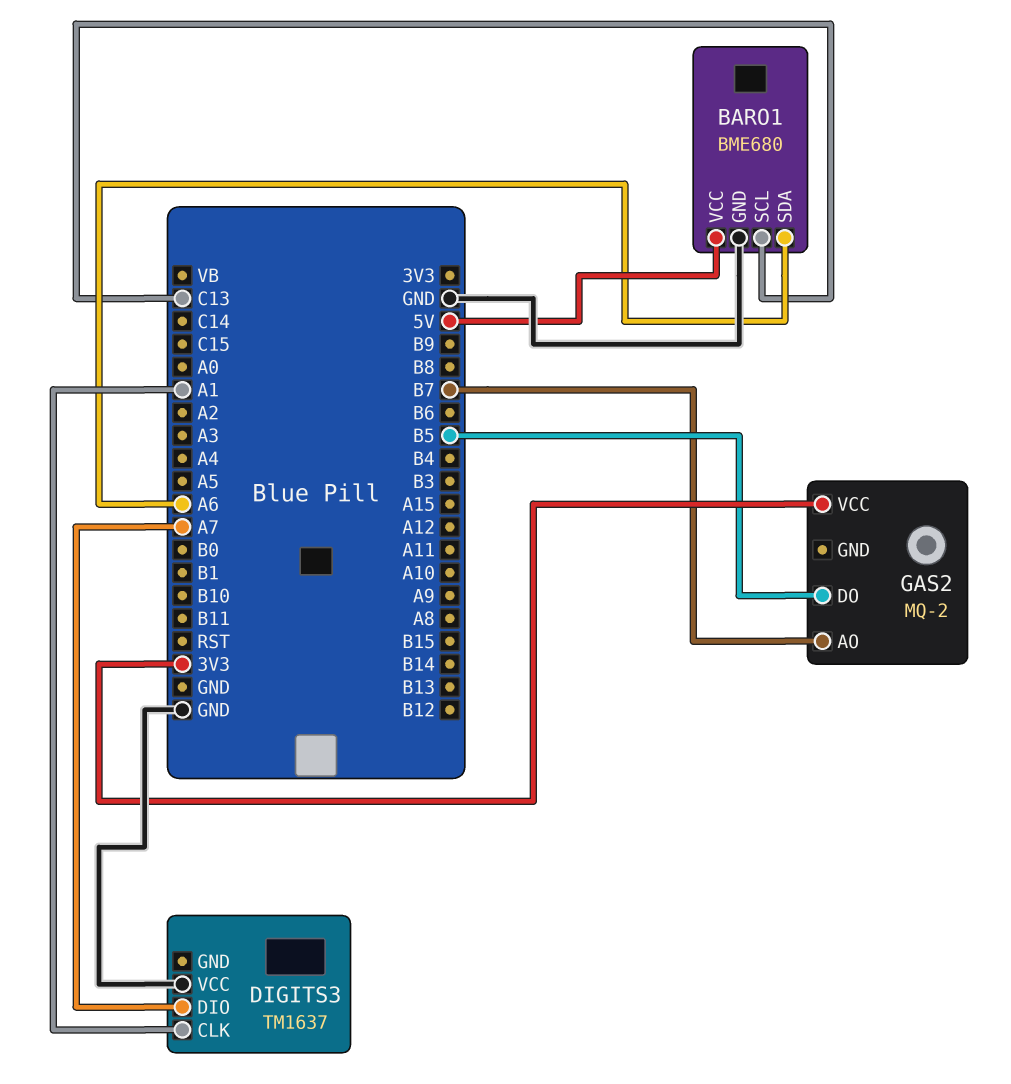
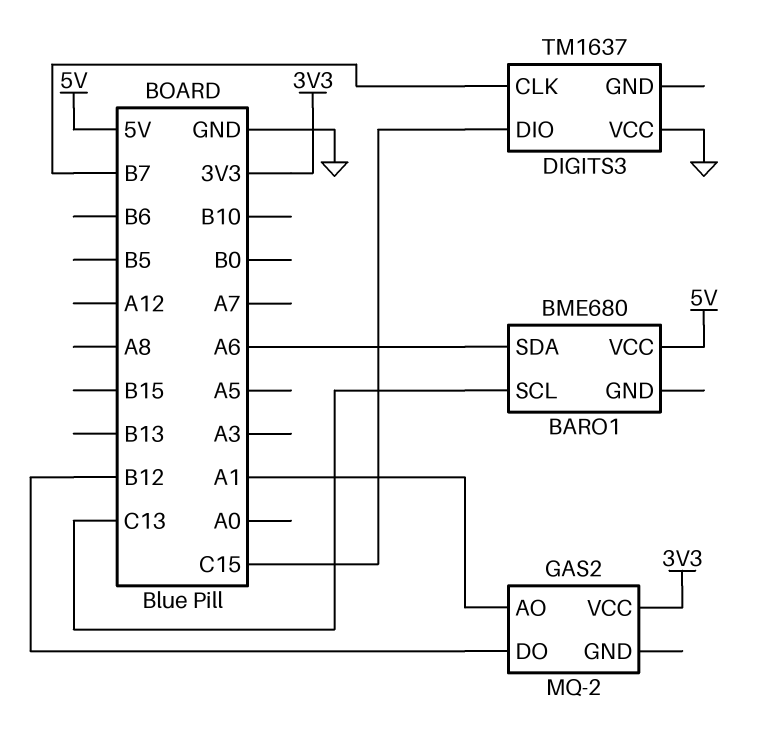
BARO1 pin GND: GND -> none
DIGITS3 pin CLK: A1 -> B7
DIGITS3 pin DIO: A7 -> C15
GAS2 pin AO: B7 -> A1
GAS2 pin DO: B5 -> B12

